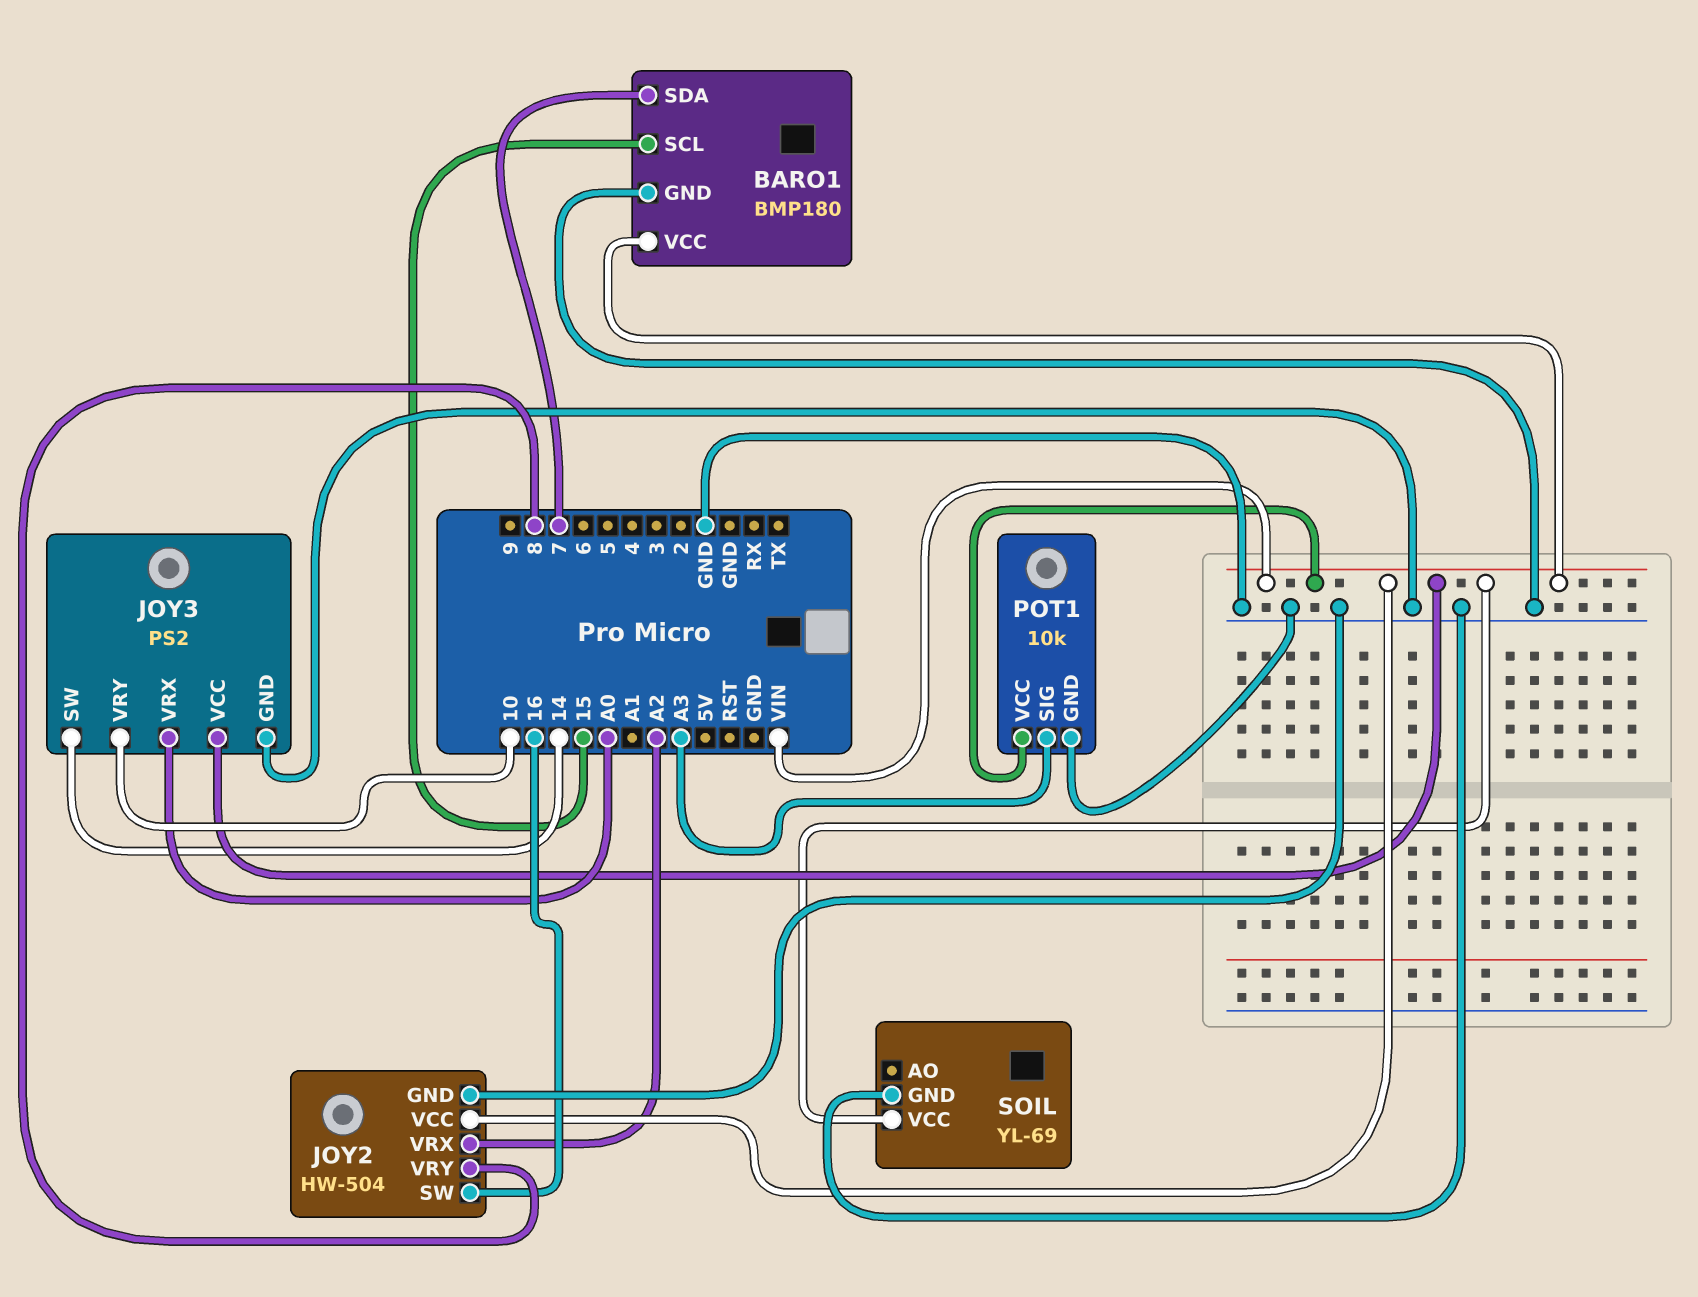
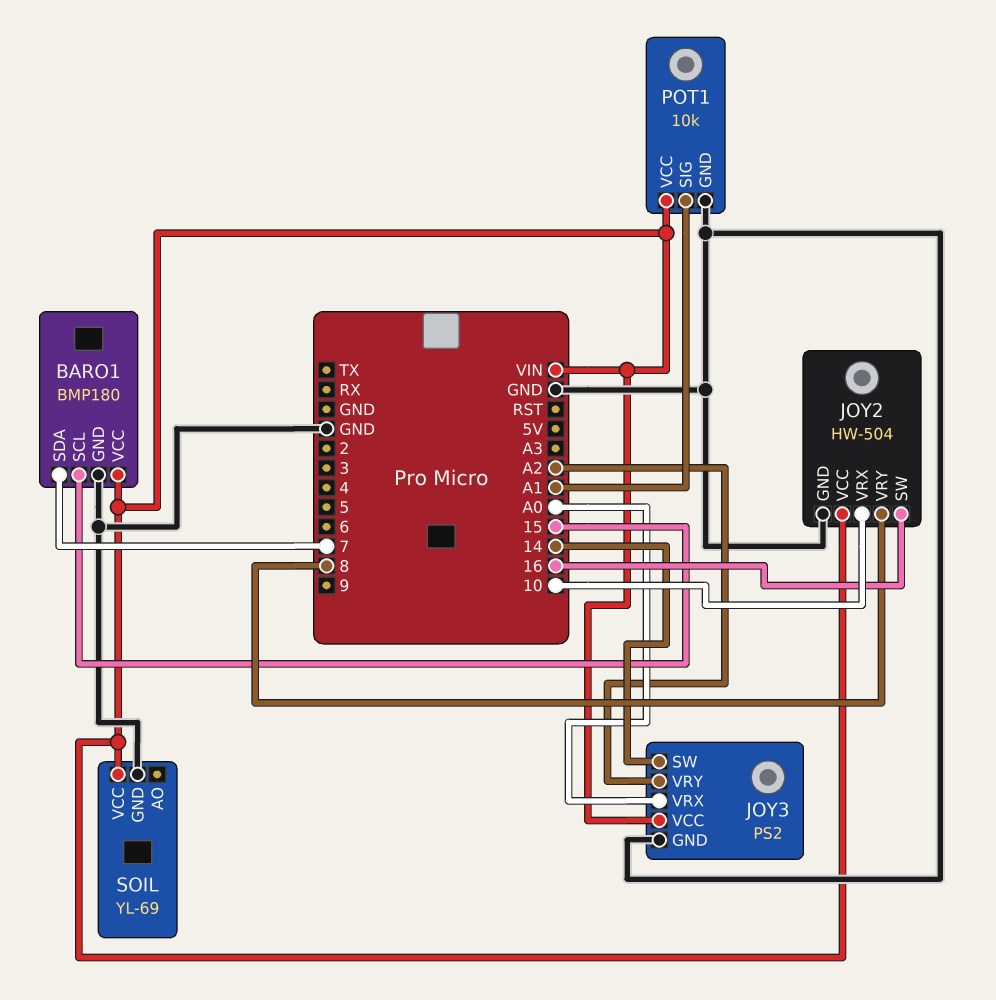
JOY2 pin VRX: A2 -> 10
JOY3 pin VRY: 10 -> A2
POT1 pin SIG: A3 -> A1

